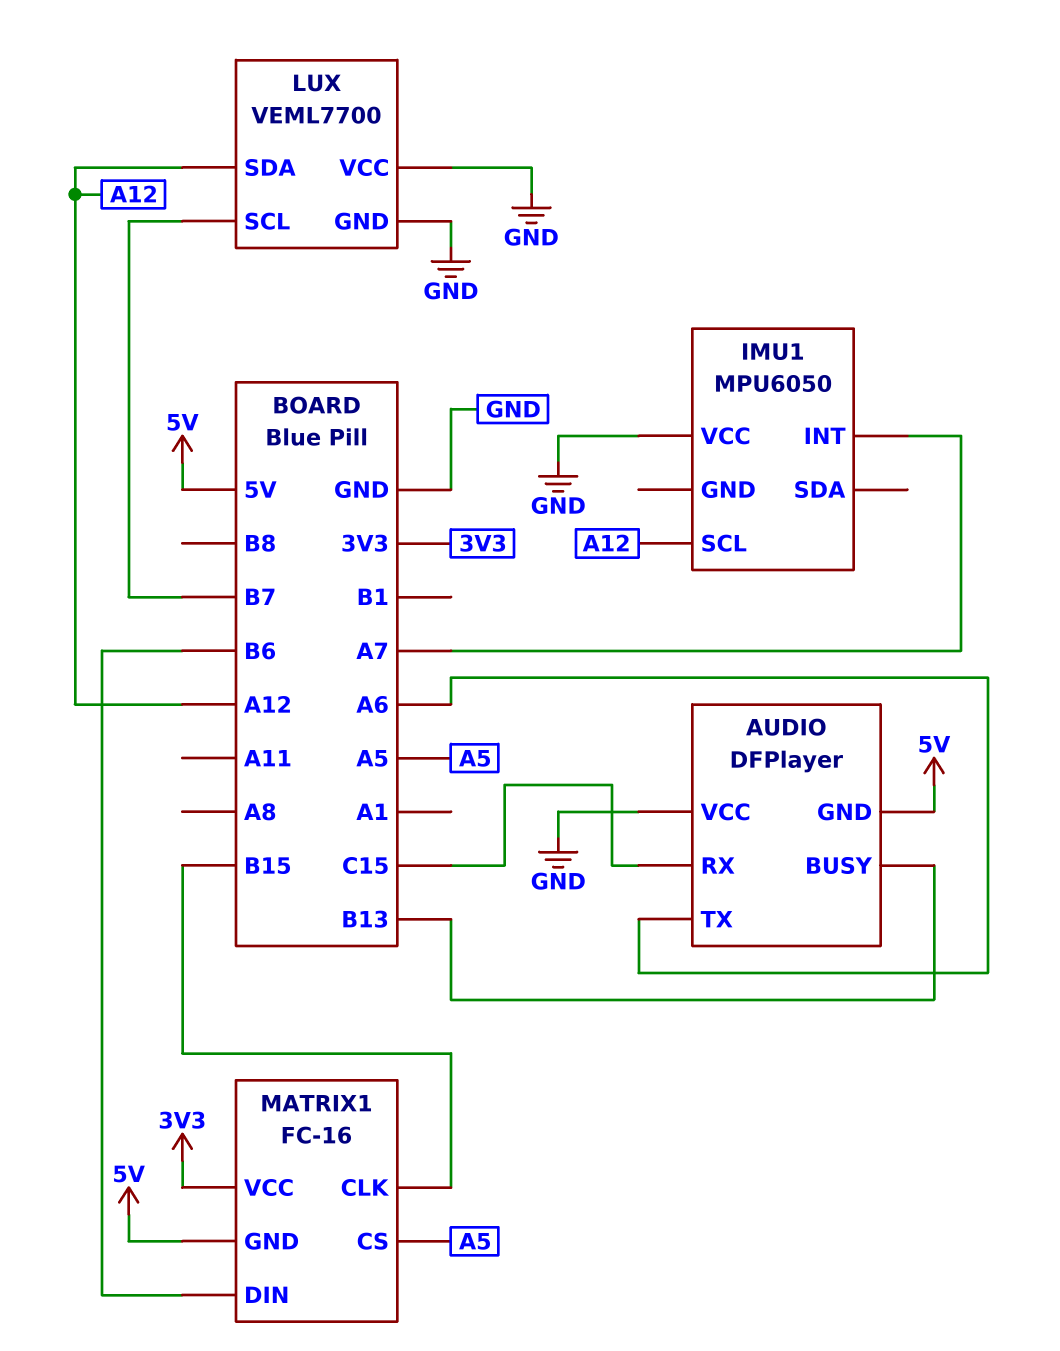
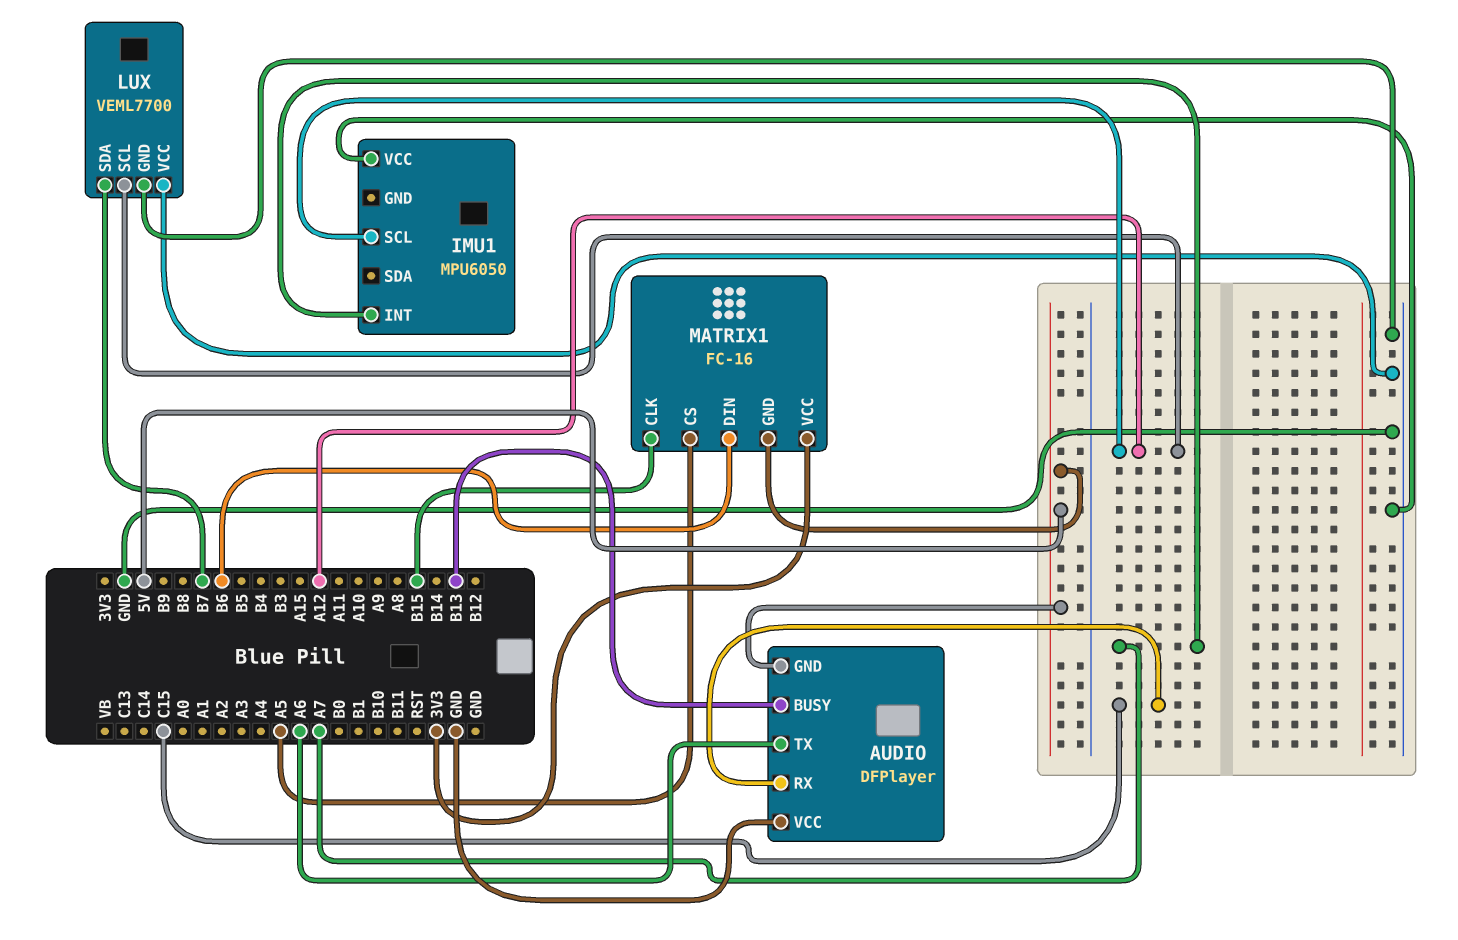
LUX pin SCL: B7 -> A12
LUX pin SDA: A12 -> B7

